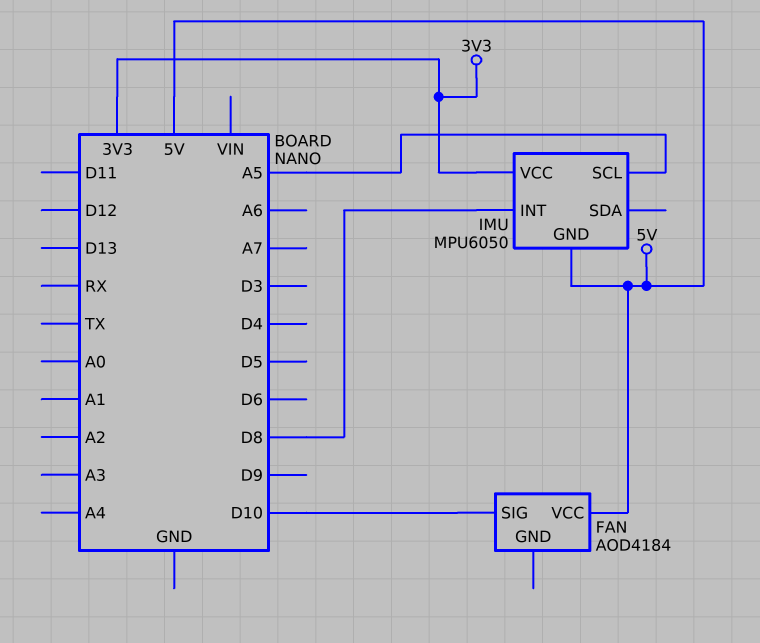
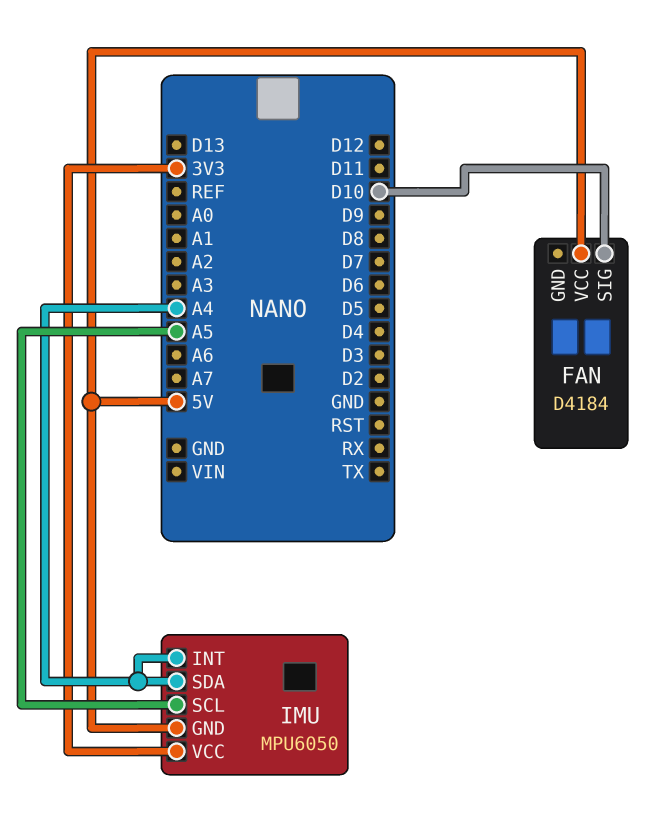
FAN: AOD4184 -> D4184
IMU pin INT: D8 -> A4
IMU pin SDA: none -> A4

